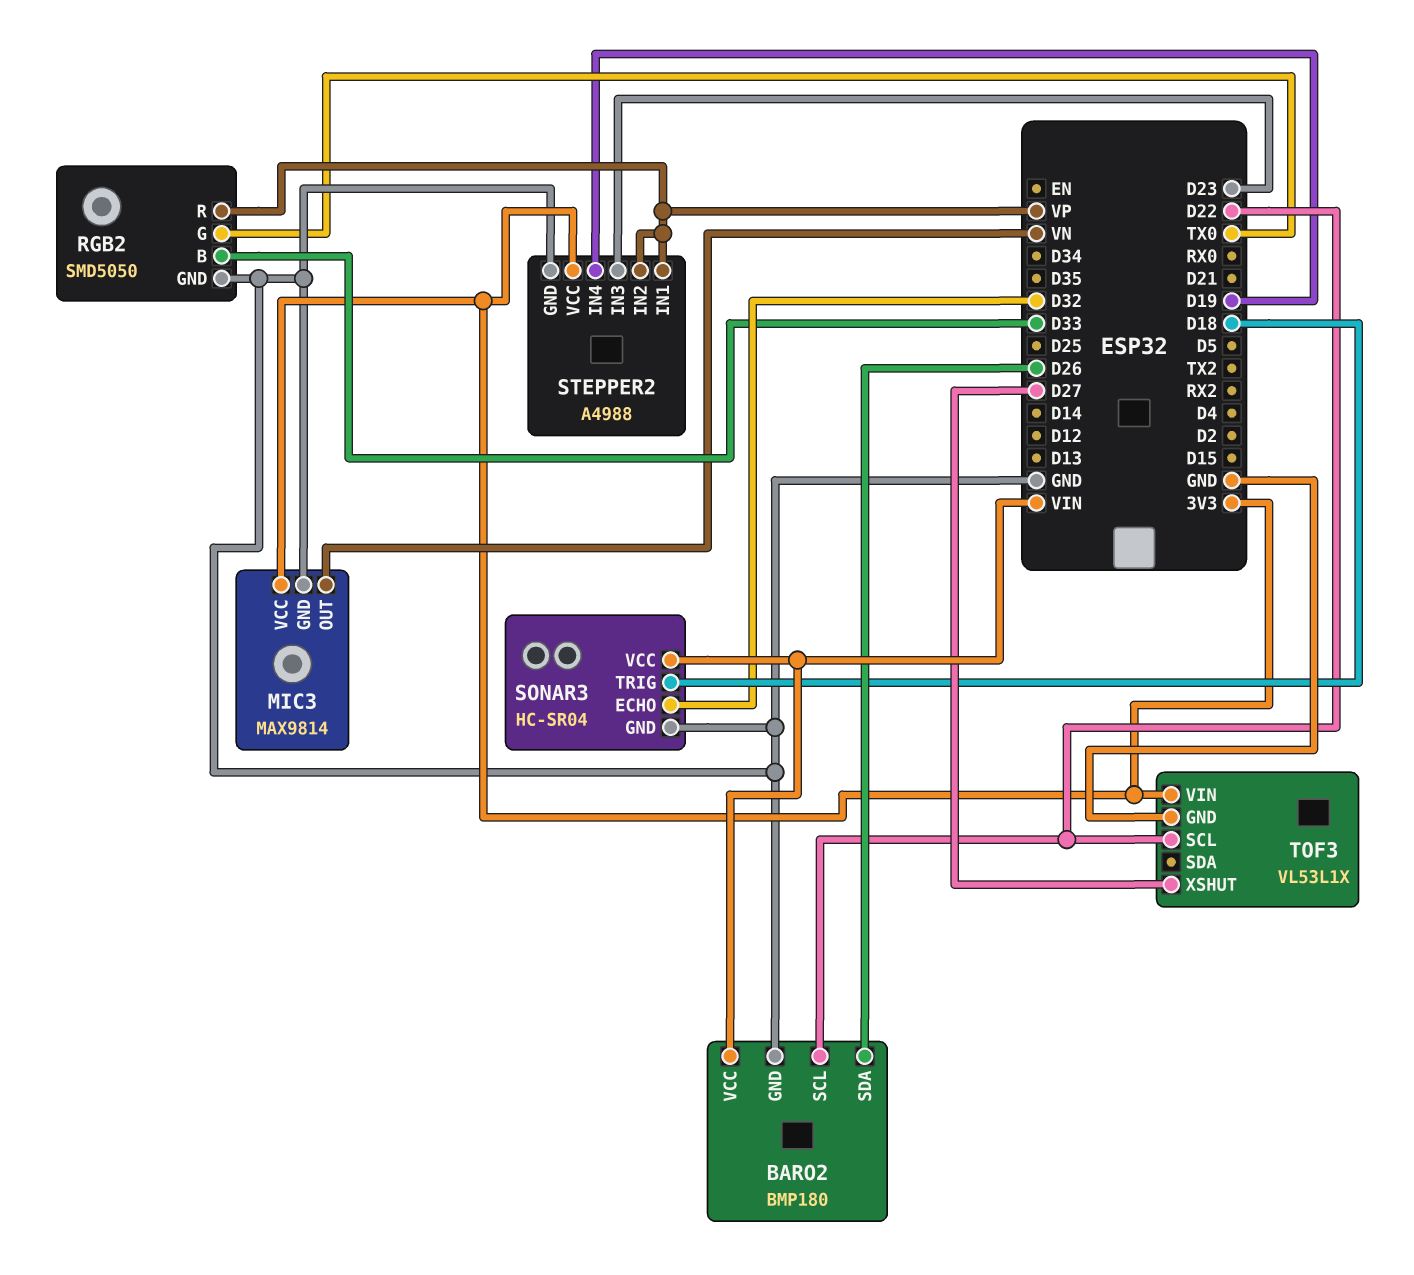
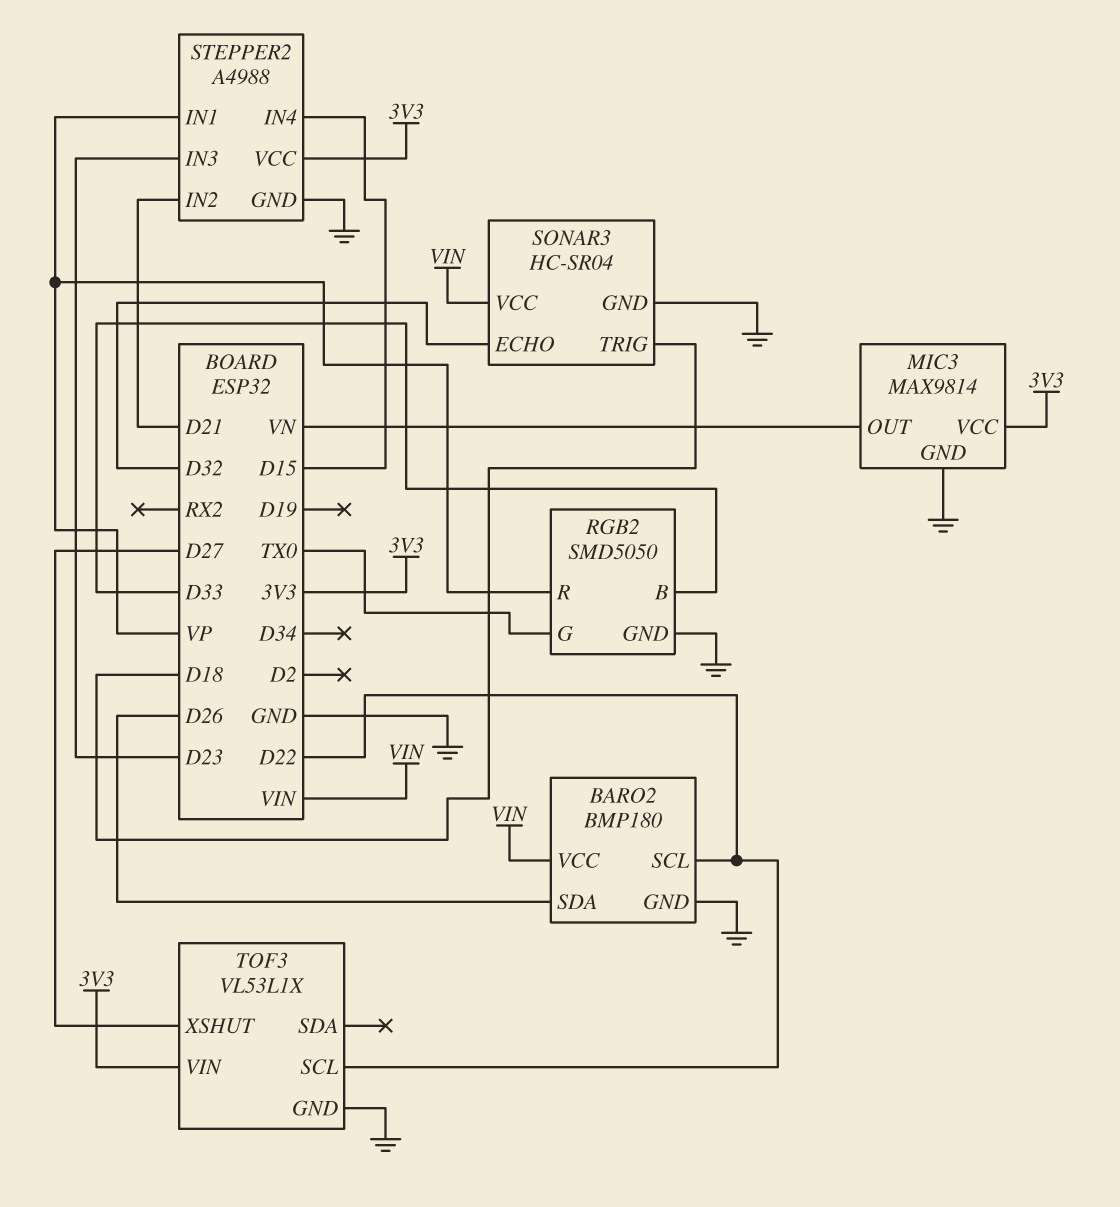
STEPPER2 pin IN2: VP -> D21
STEPPER2 pin IN4: D19 -> D15

